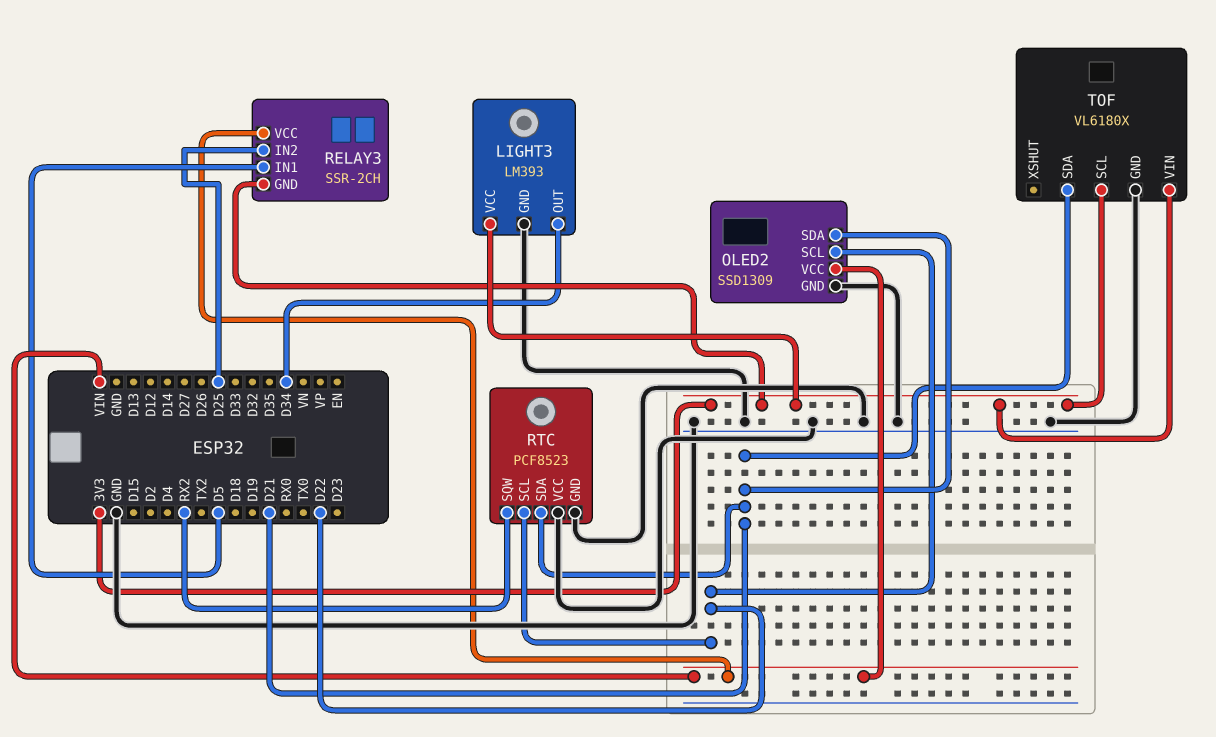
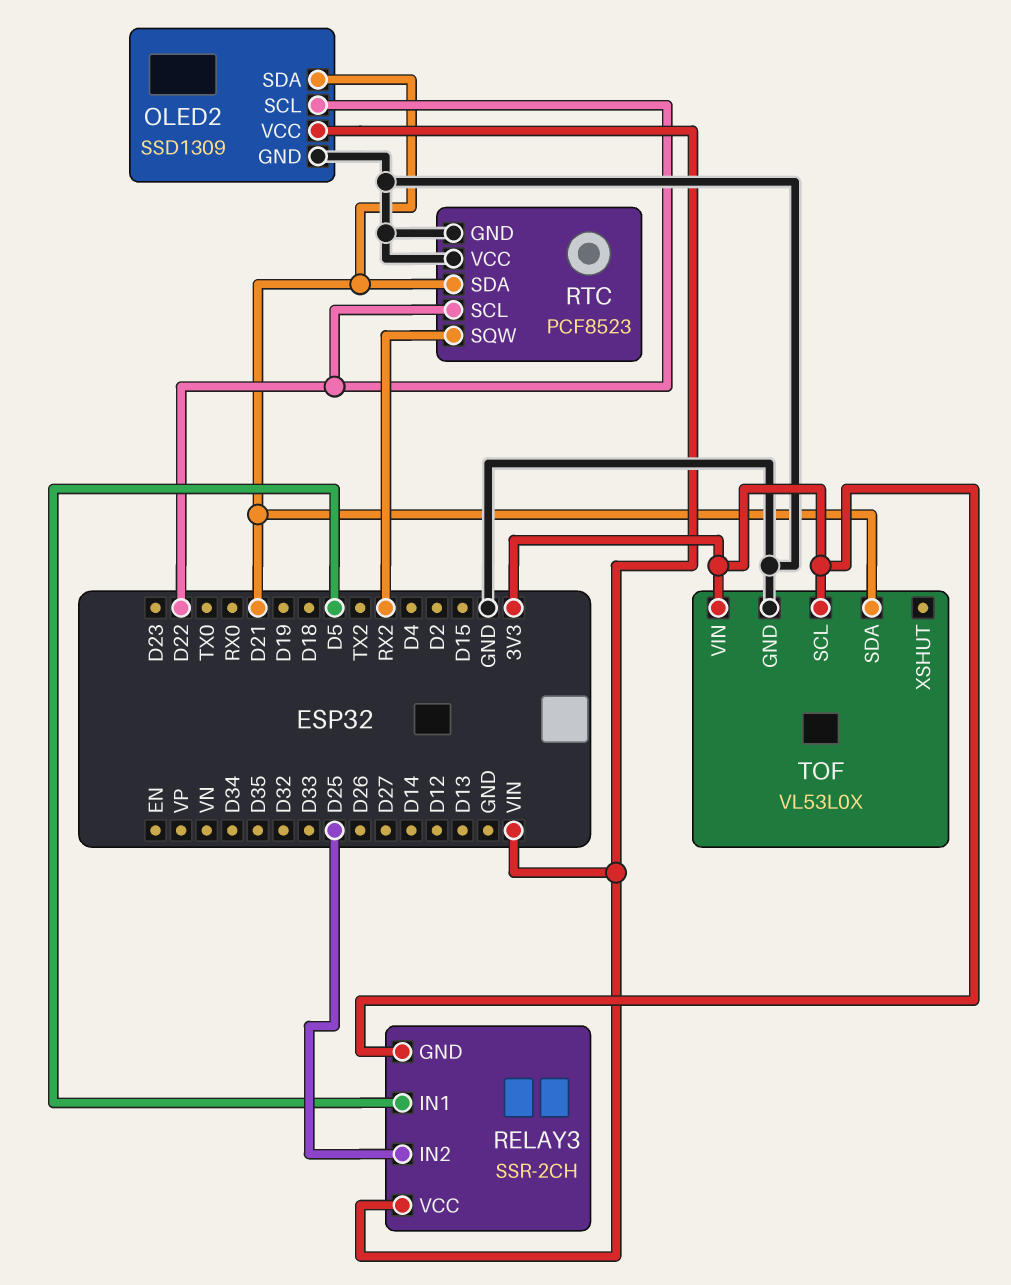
LIGHT3: LM393 -> none
LIGHT3 pin GND: GND -> none
LIGHT3 pin OUT: D34 -> none
LIGHT3 pin VCC: 3V3 -> none
TOF: VL6180X -> VL53L0X

